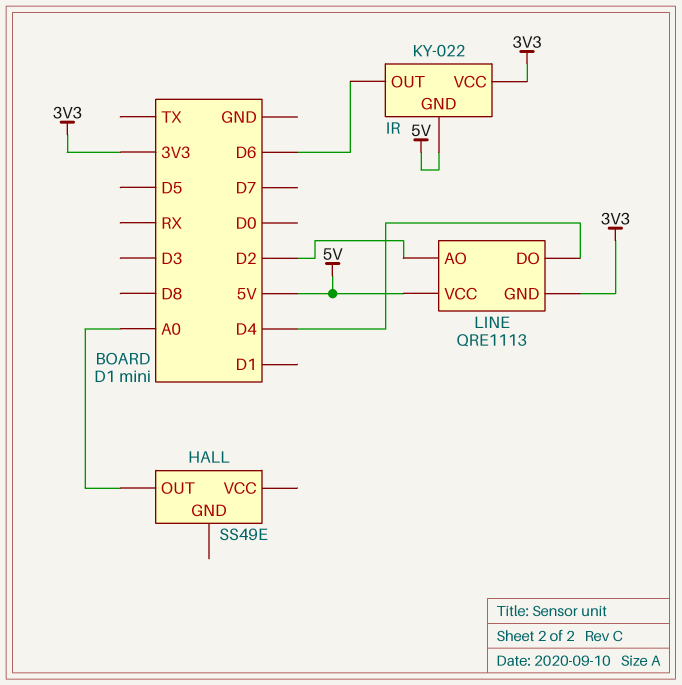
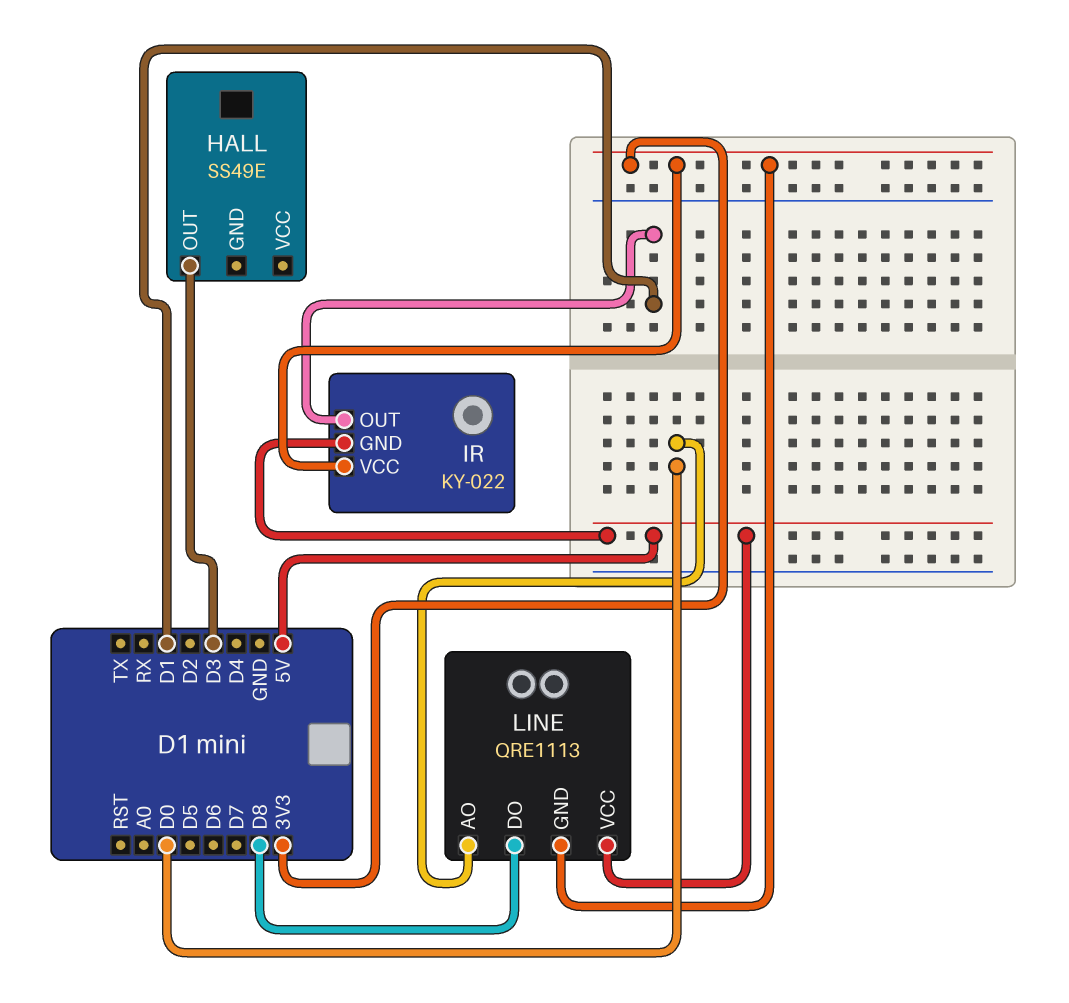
HALL pin OUT: A0 -> D3
IR pin OUT: D6 -> D1
LINE pin AO: D2 -> D0
LINE pin DO: D4 -> D8

